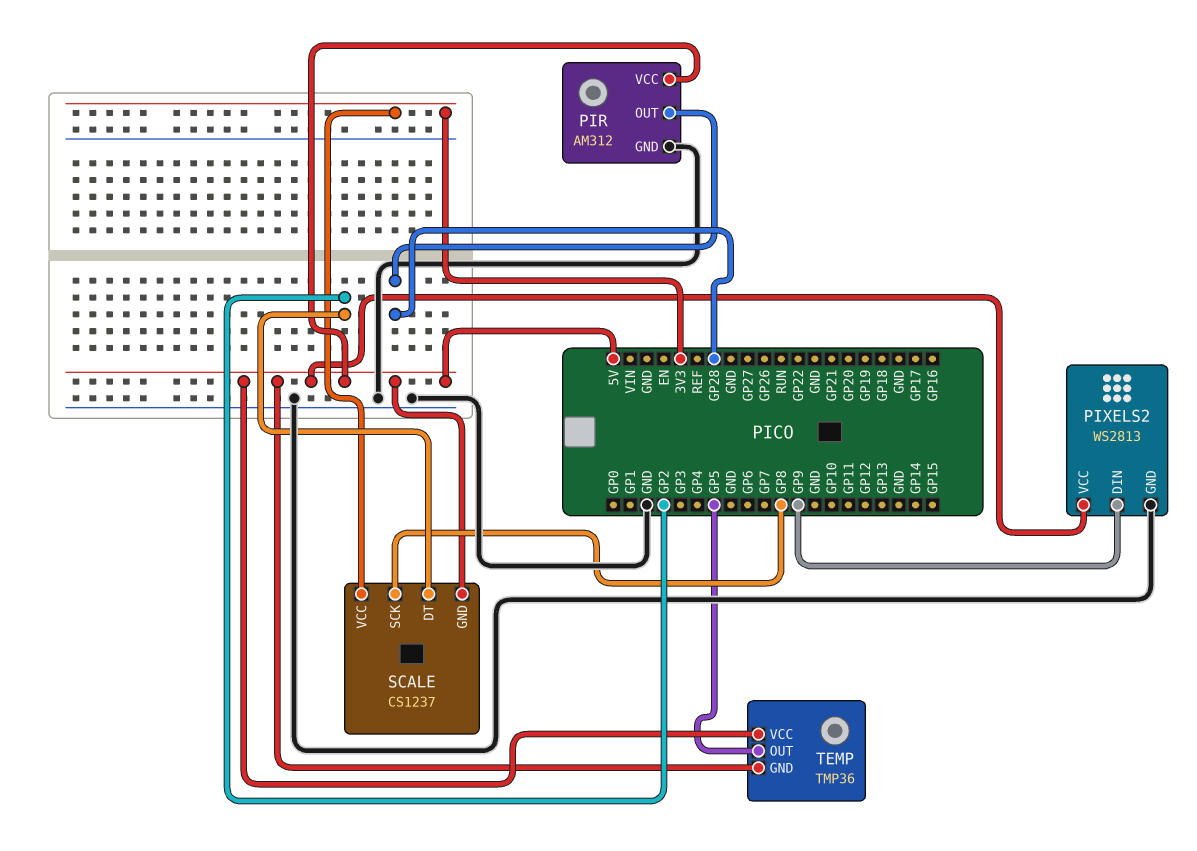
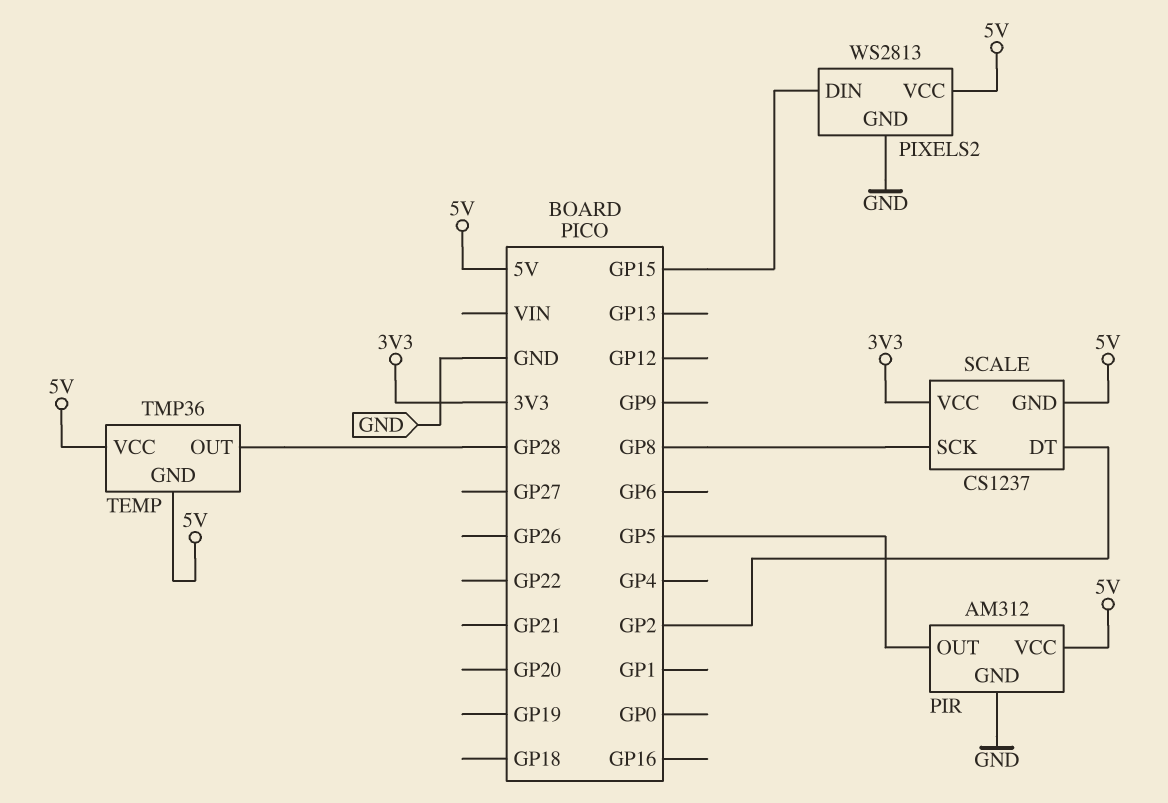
PIR pin OUT: GP28 -> GP5
PIXELS2 pin DIN: GP9 -> GP15
TEMP pin OUT: GP5 -> GP28

